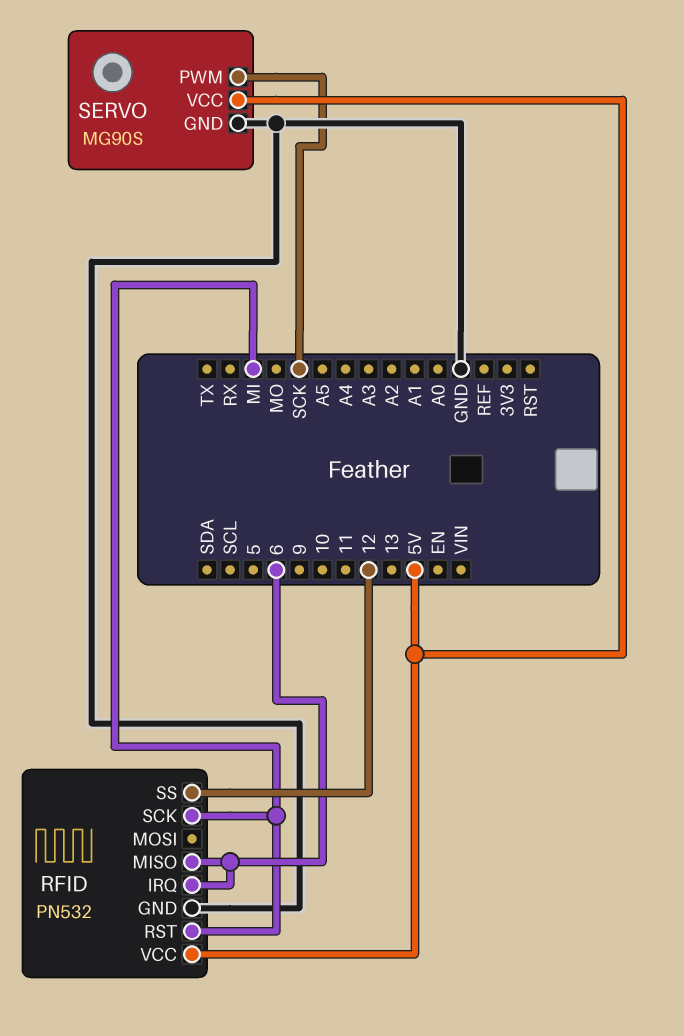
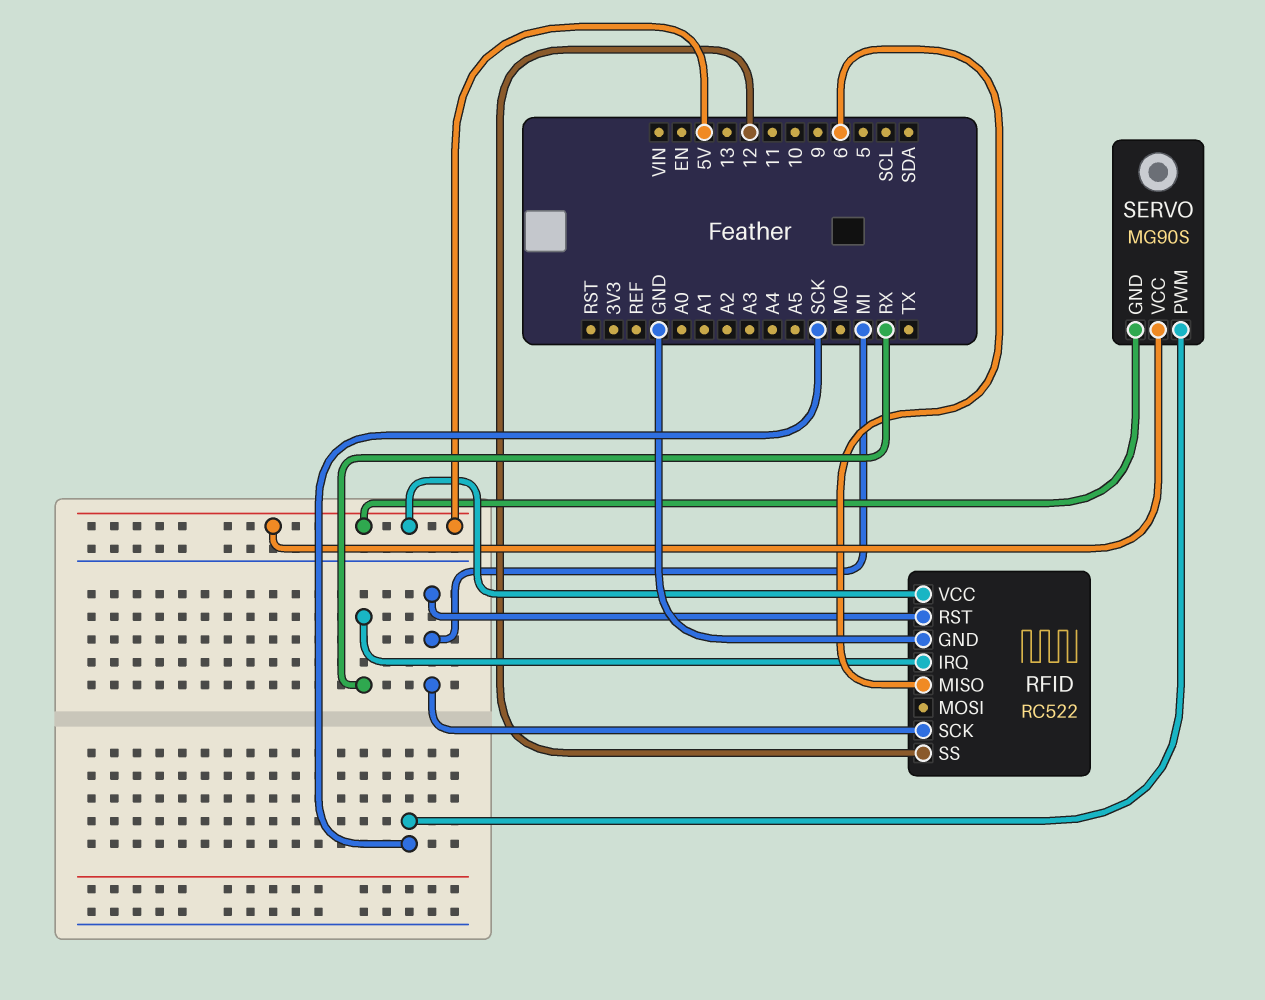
RFID: PN532 -> RC522
RFID pin IRQ: 6 -> RX
SERVO pin GND: GND -> 5V

